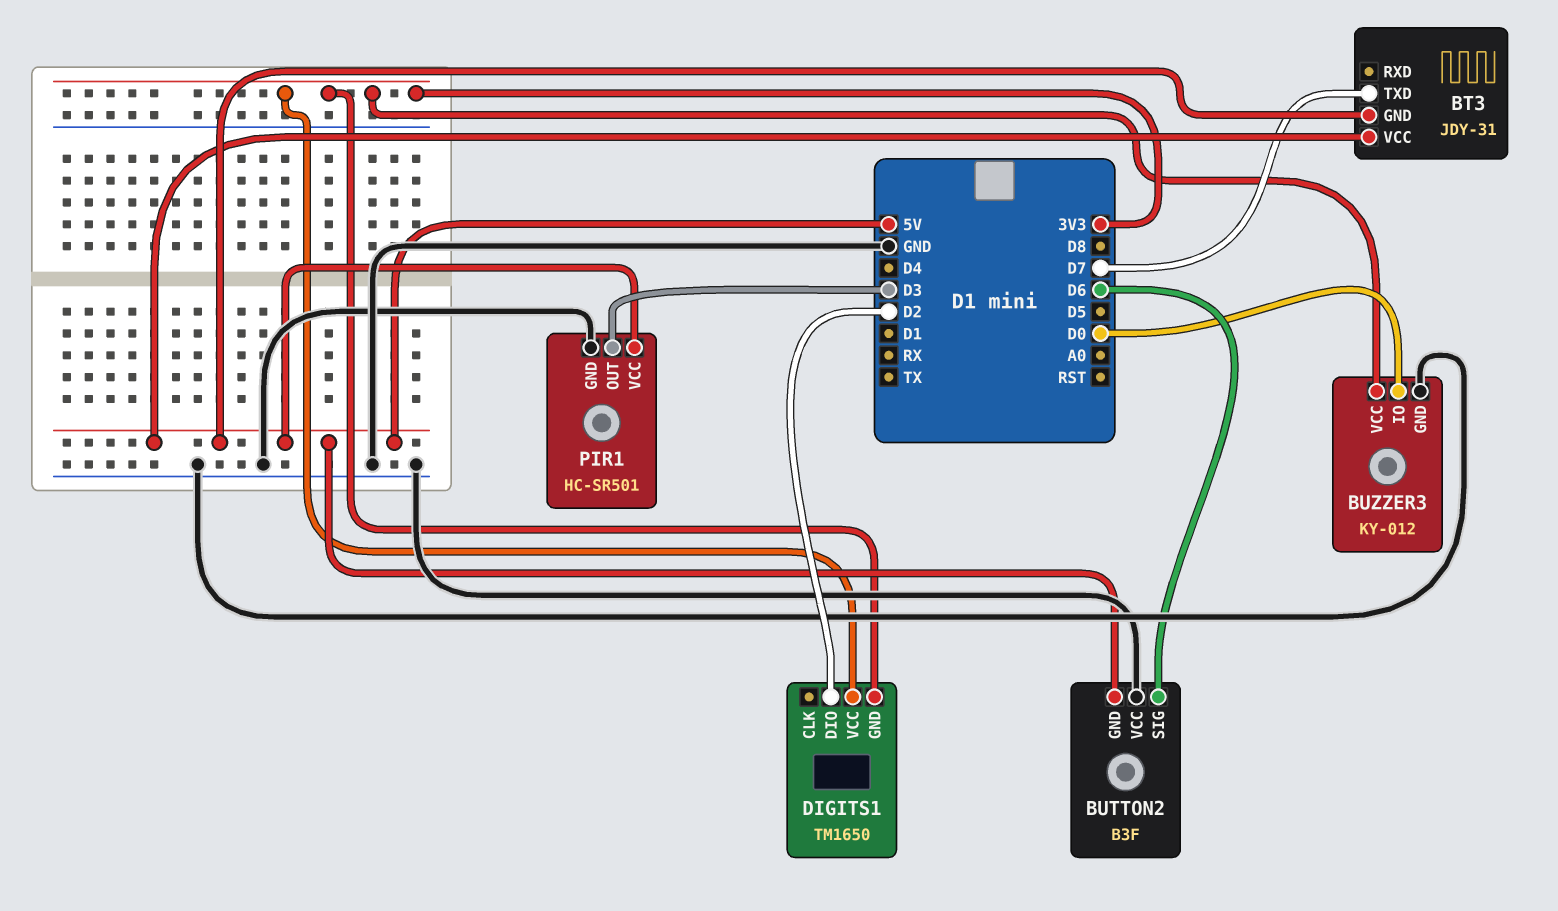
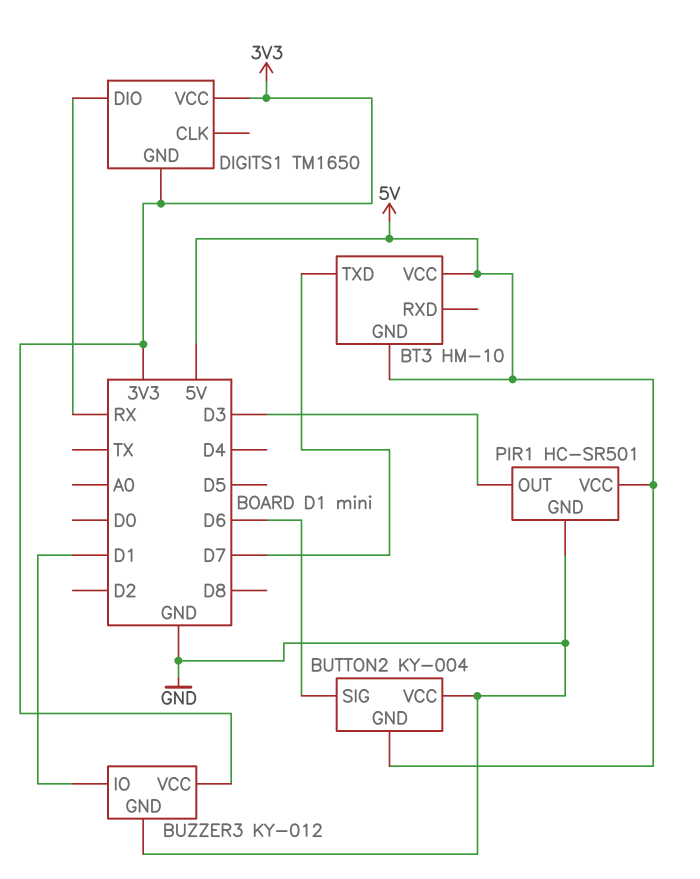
BT3: JDY-31 -> HM-10
BUTTON2: B3F -> KY-004
BUZZER3 pin IO: D0 -> D1
DIGITS1 pin DIO: D2 -> RX

